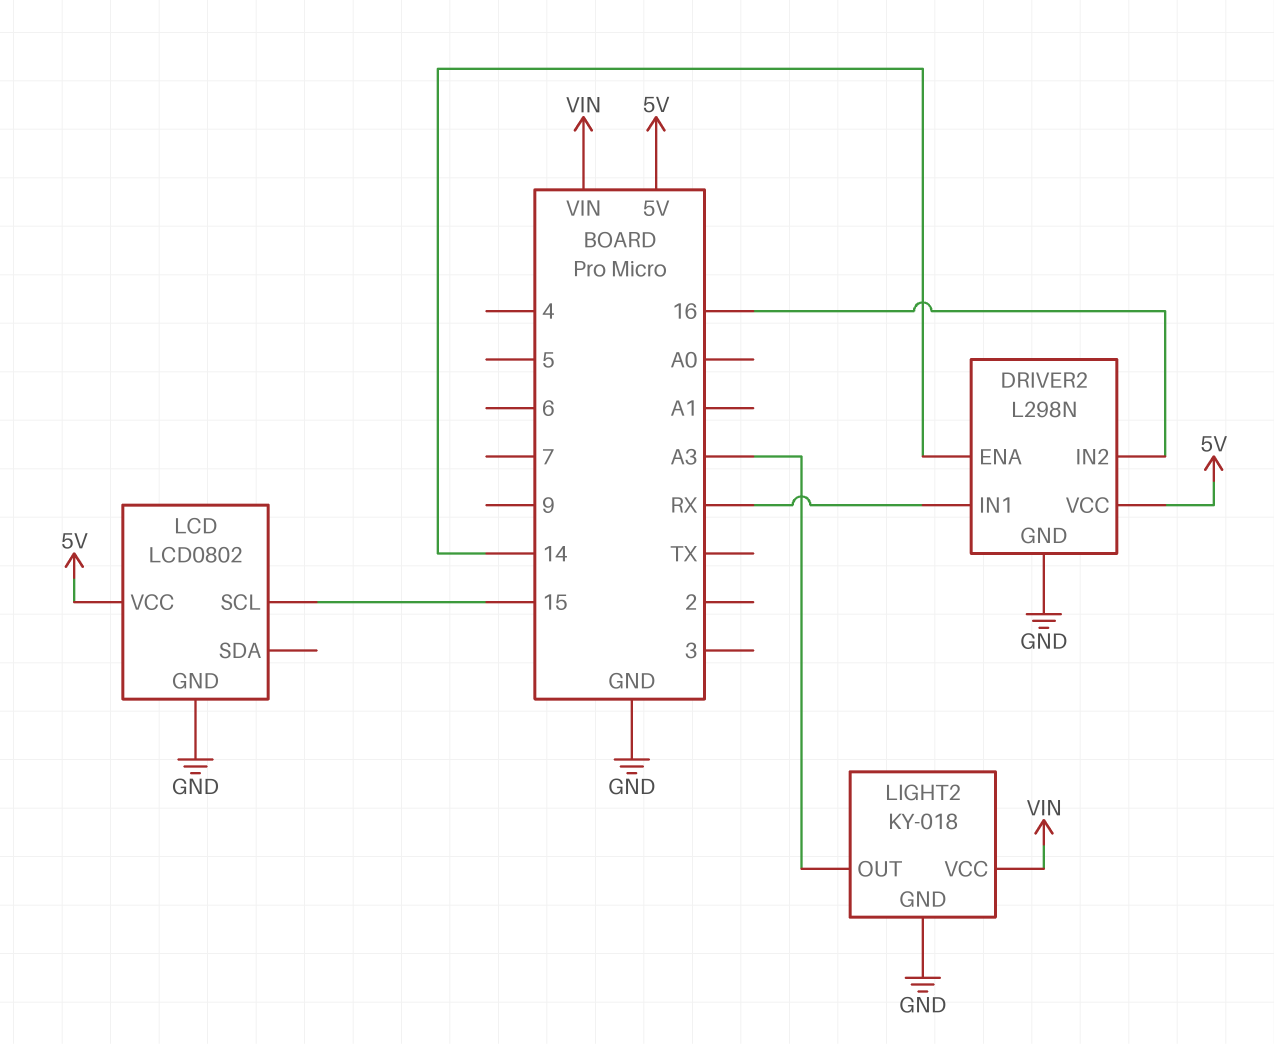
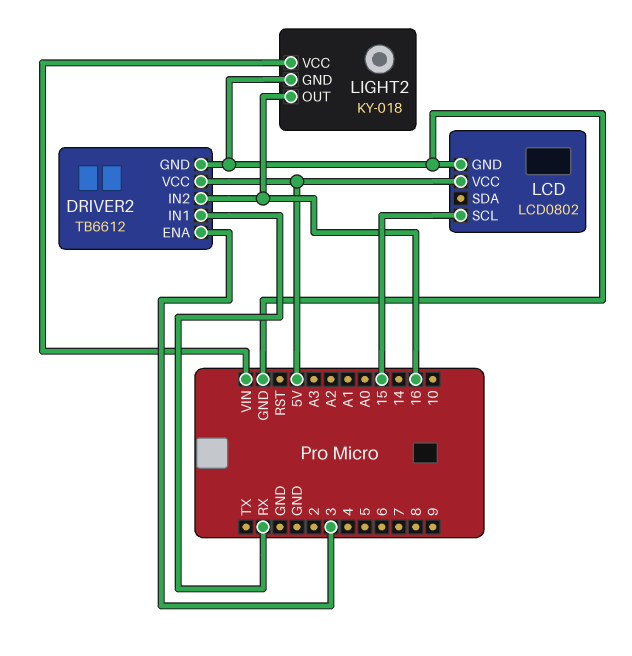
DRIVER2: L298N -> TB6612
DRIVER2 pin ENA: 14 -> 3
LIGHT2 pin OUT: A3 -> 16

